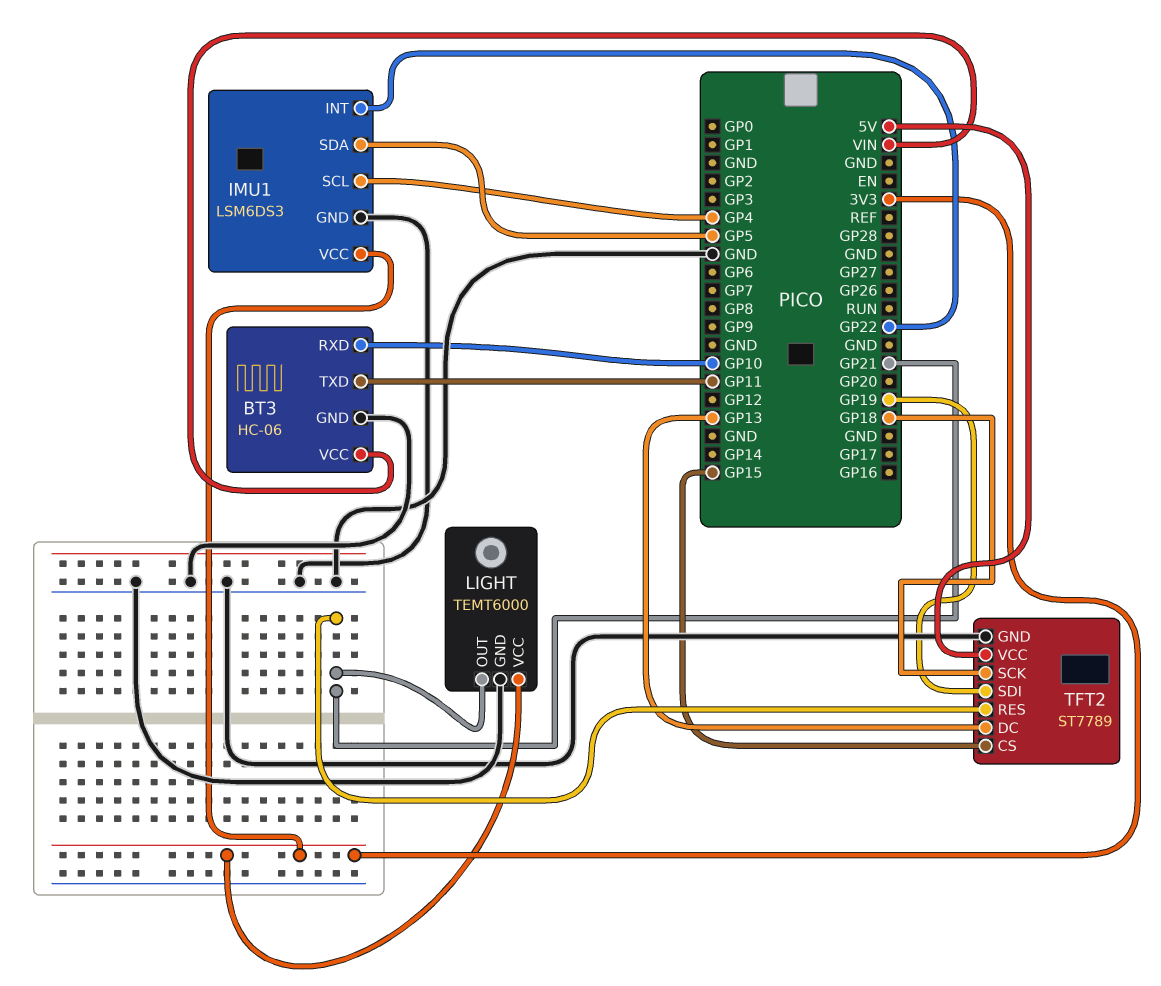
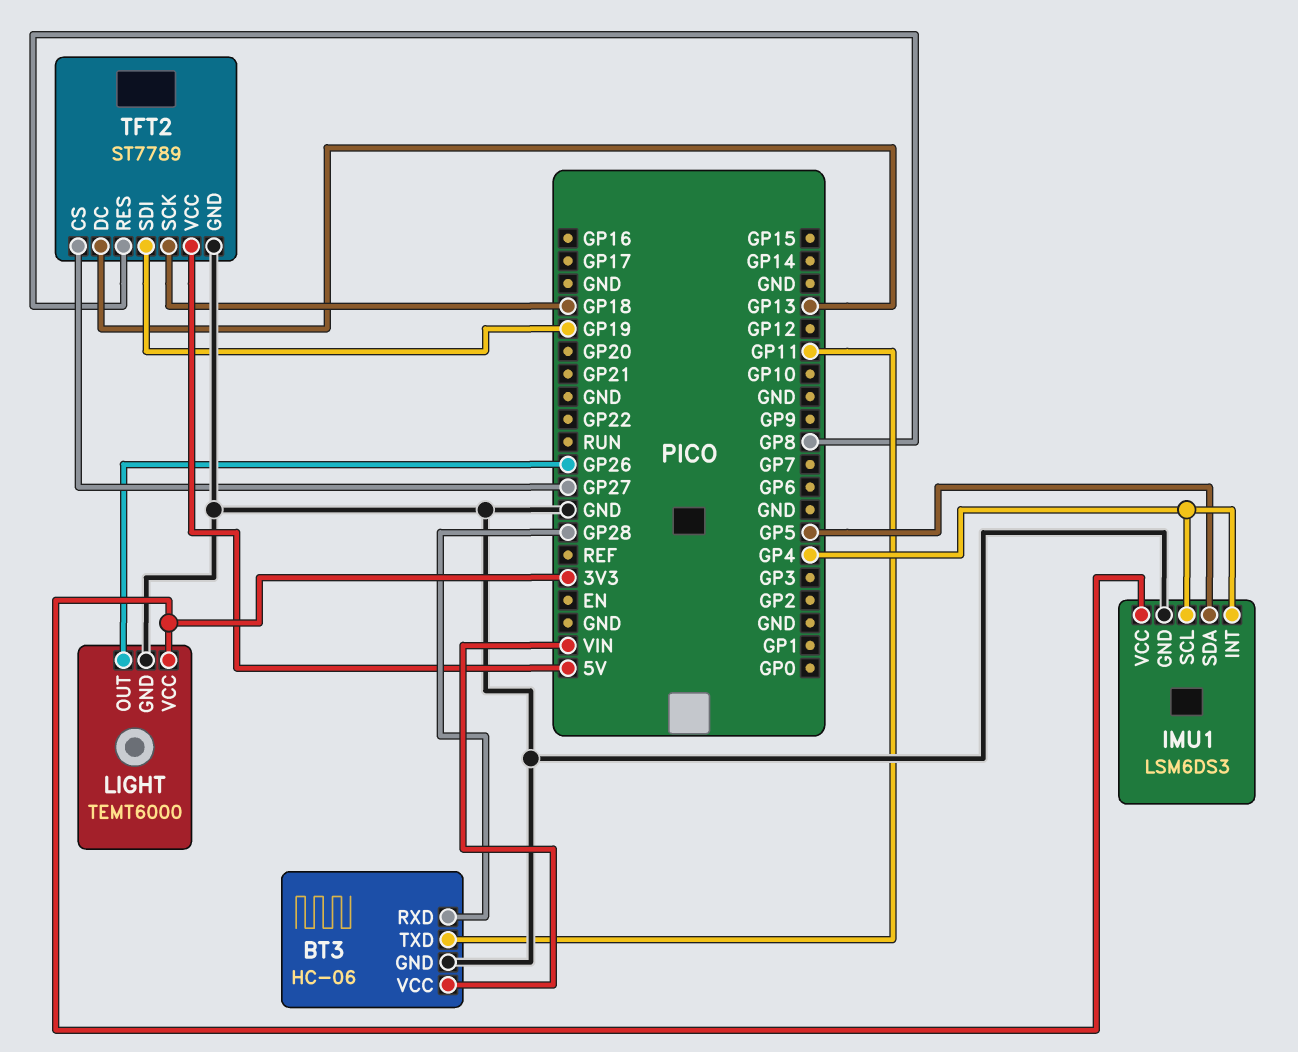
BT3 pin RXD: GP10 -> GP28
IMU1 pin INT: GP22 -> GP4
LIGHT pin OUT: GP21 -> GP26
TFT2 pin CS: GP15 -> GP27
TFT2 pin RES: GP21 -> GP8

